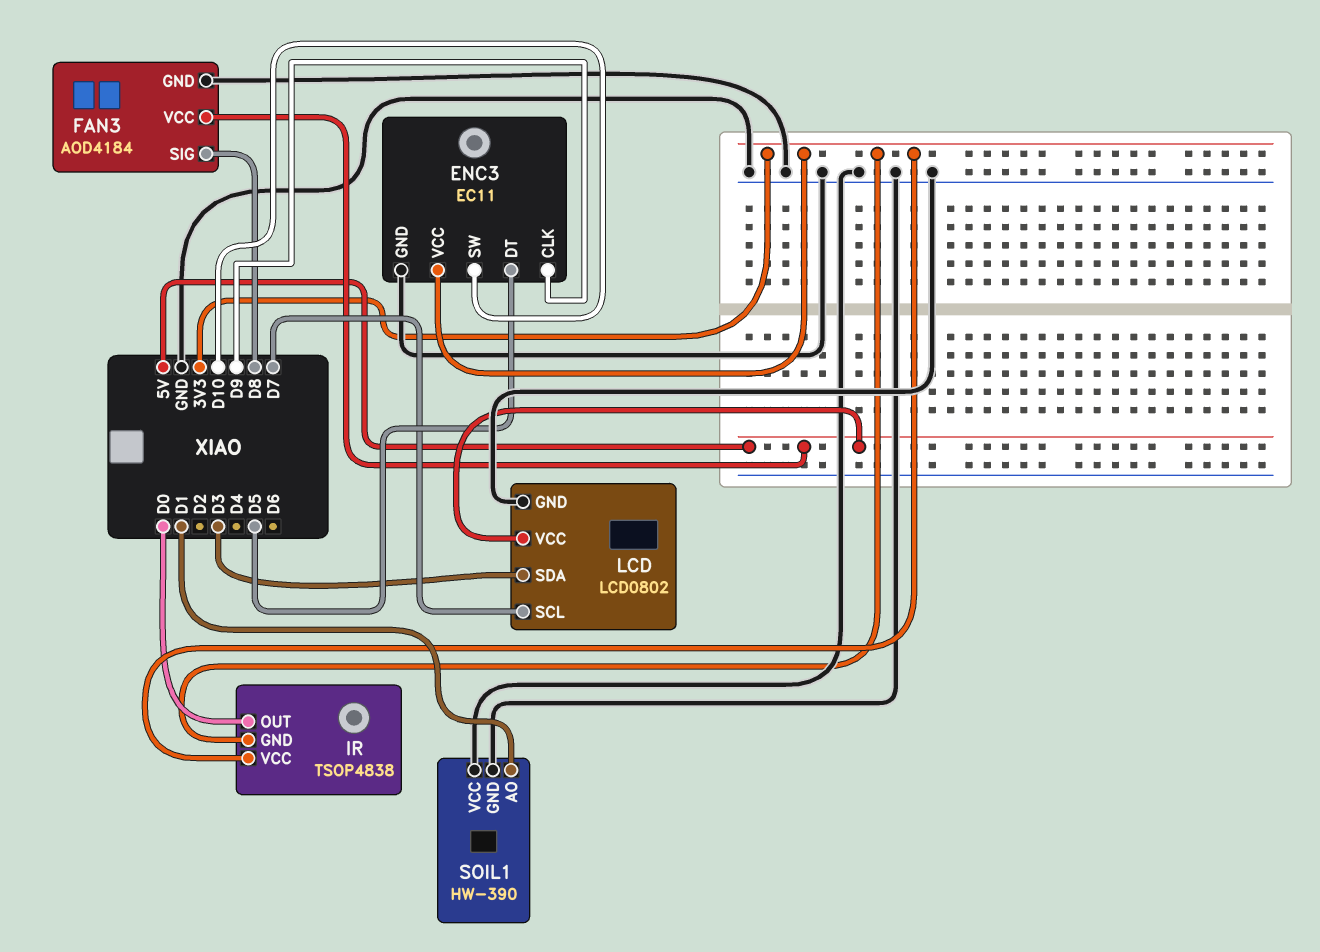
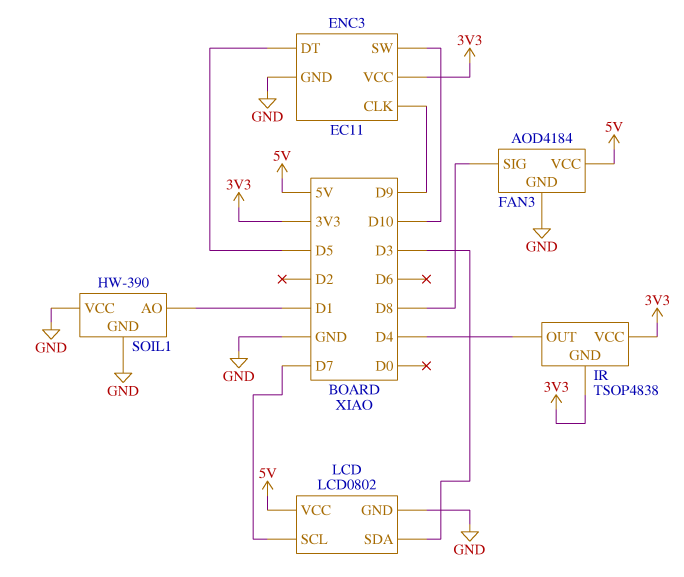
IR pin OUT: D0 -> D4

